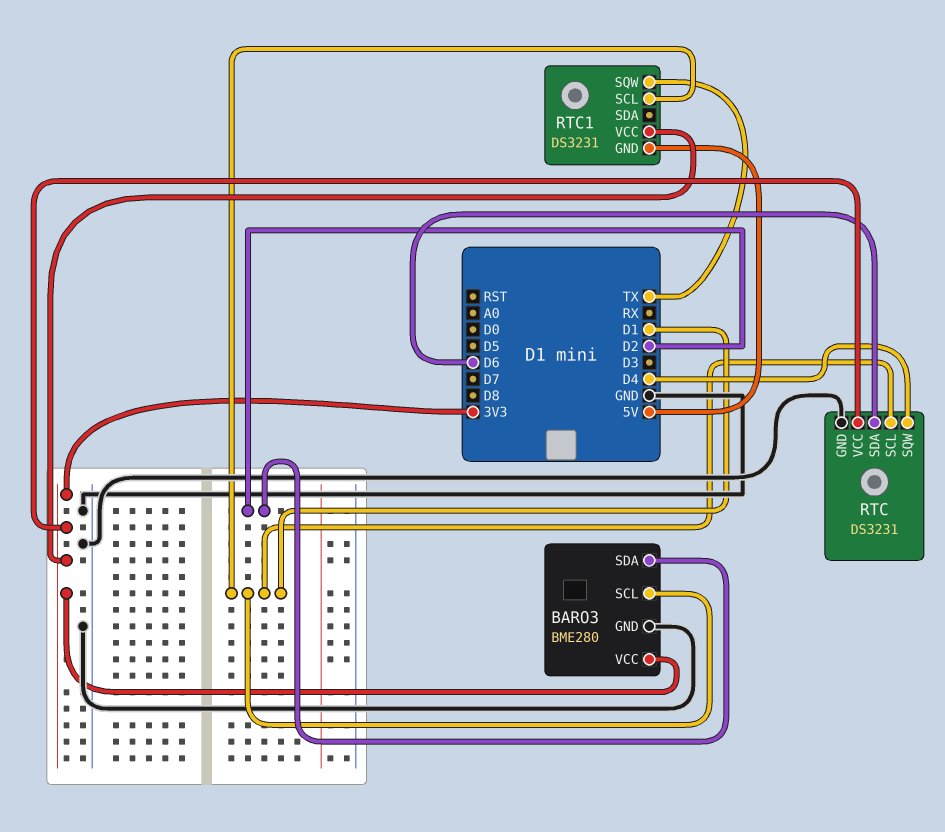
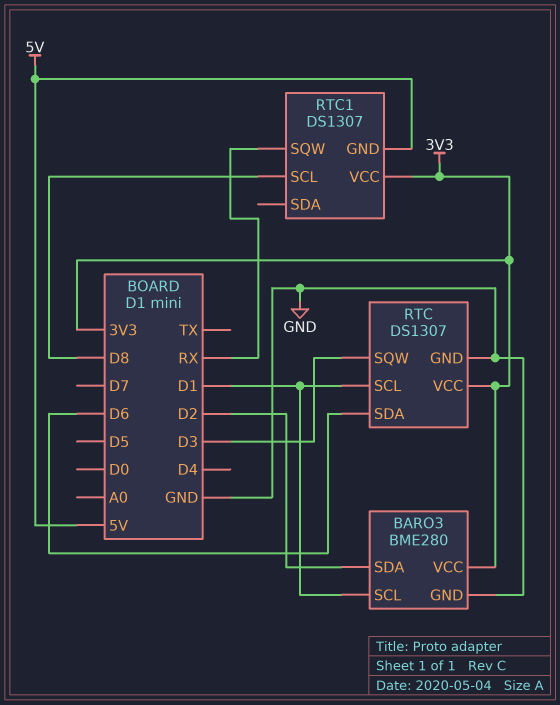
RTC: DS3231 -> DS1307
RTC pin SQW: D4 -> D3
RTC1: DS3231 -> DS1307
RTC1 pin SCL: D1 -> D8
RTC1 pin SQW: TX -> RX

